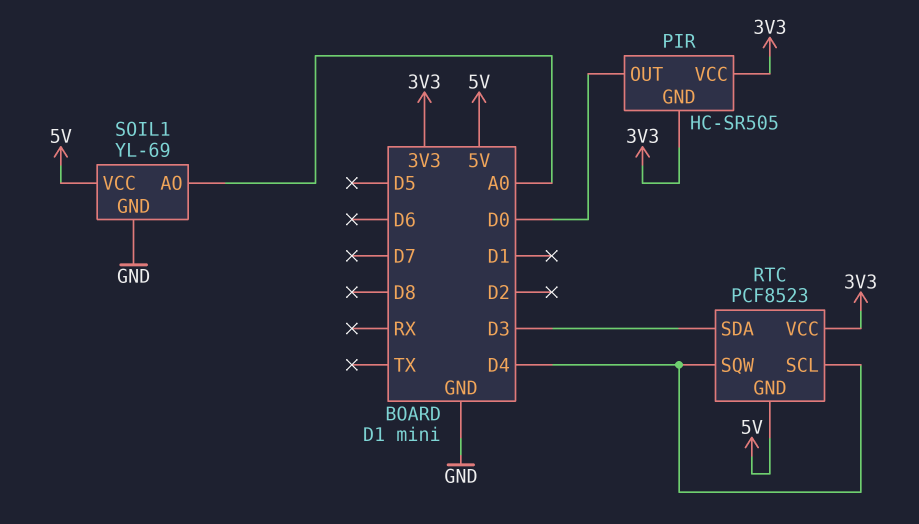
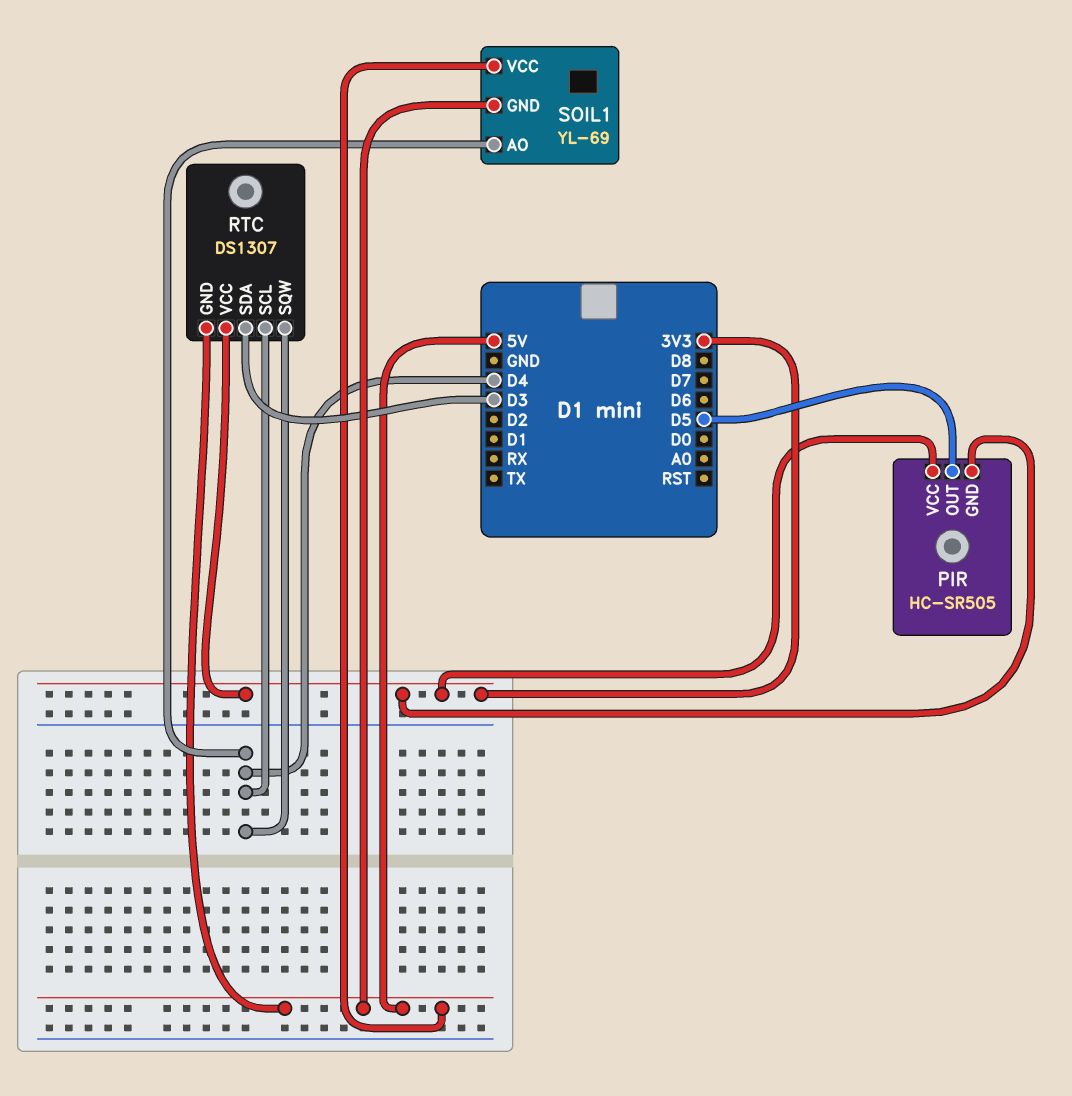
PIR pin OUT: D0 -> D5
RTC: PCF8523 -> DS1307
SOIL1 pin AO: A0 -> D4
SOIL1 pin GND: GND -> 5V

